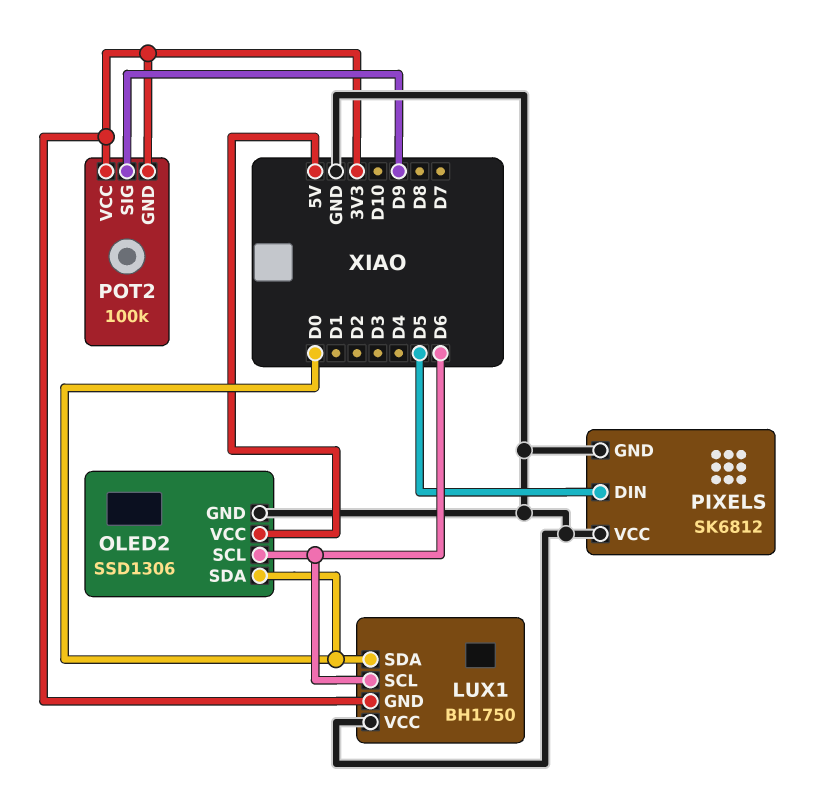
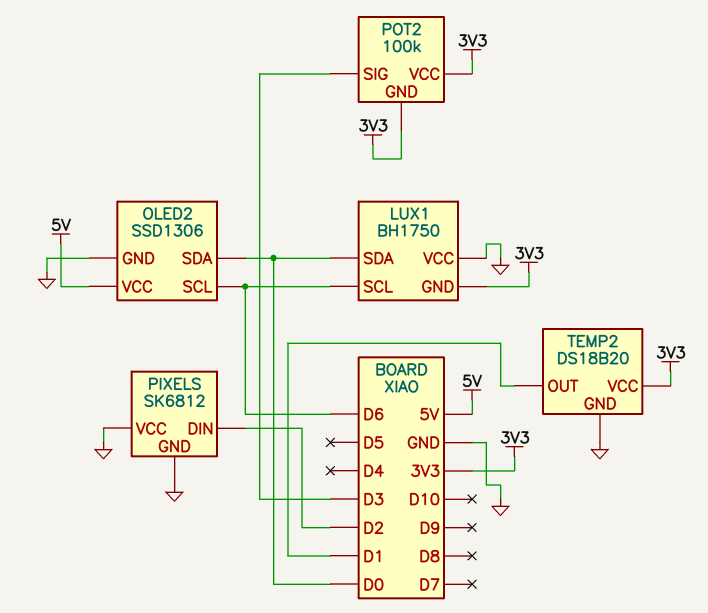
PIXELS pin DIN: D5 -> D2
POT2 pin SIG: D9 -> D3
TEMP2: none -> DS18B20
TEMP2 pin GND: none -> GND
TEMP2 pin OUT: none -> D1
TEMP2 pin VCC: none -> 3V3

